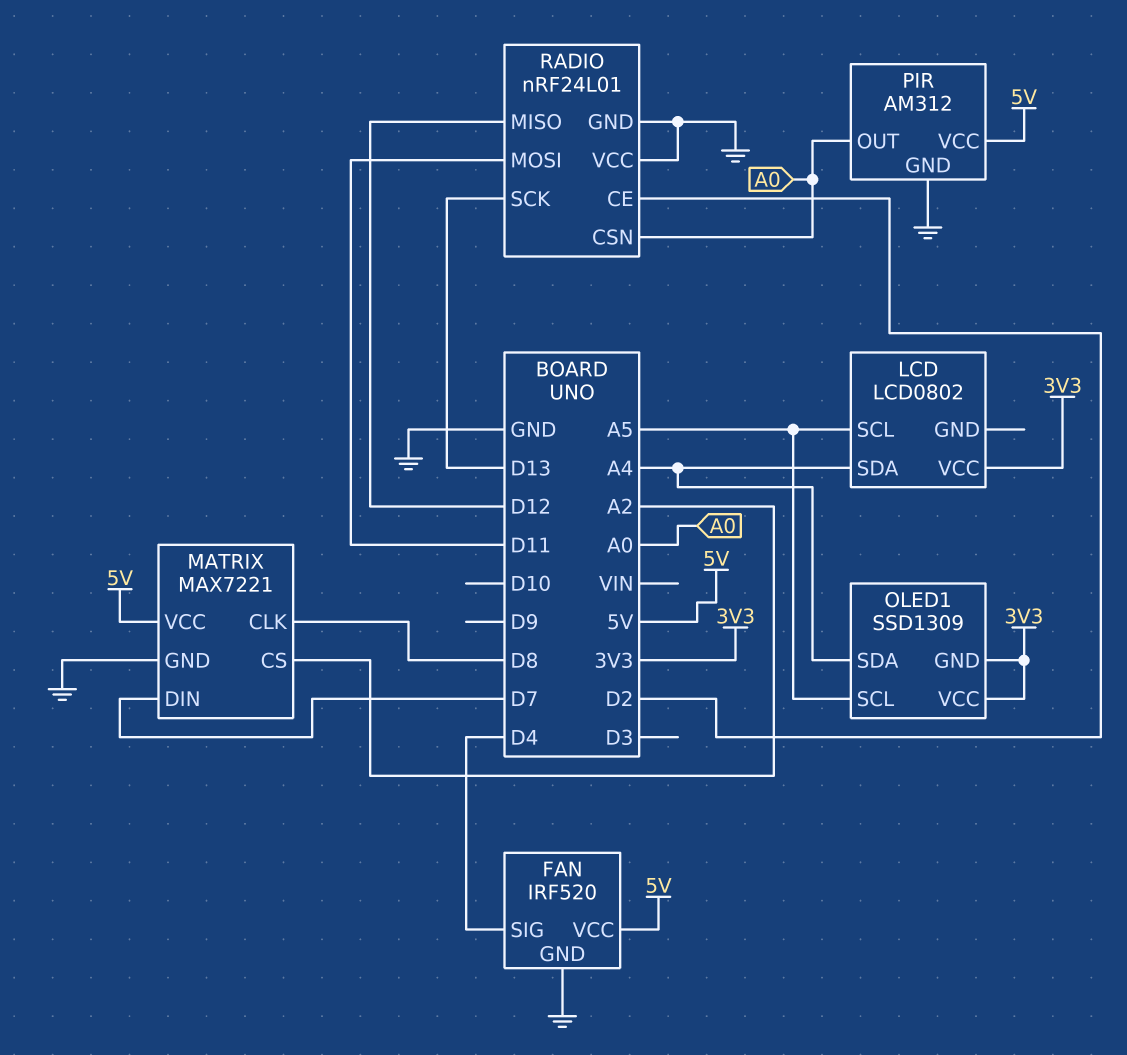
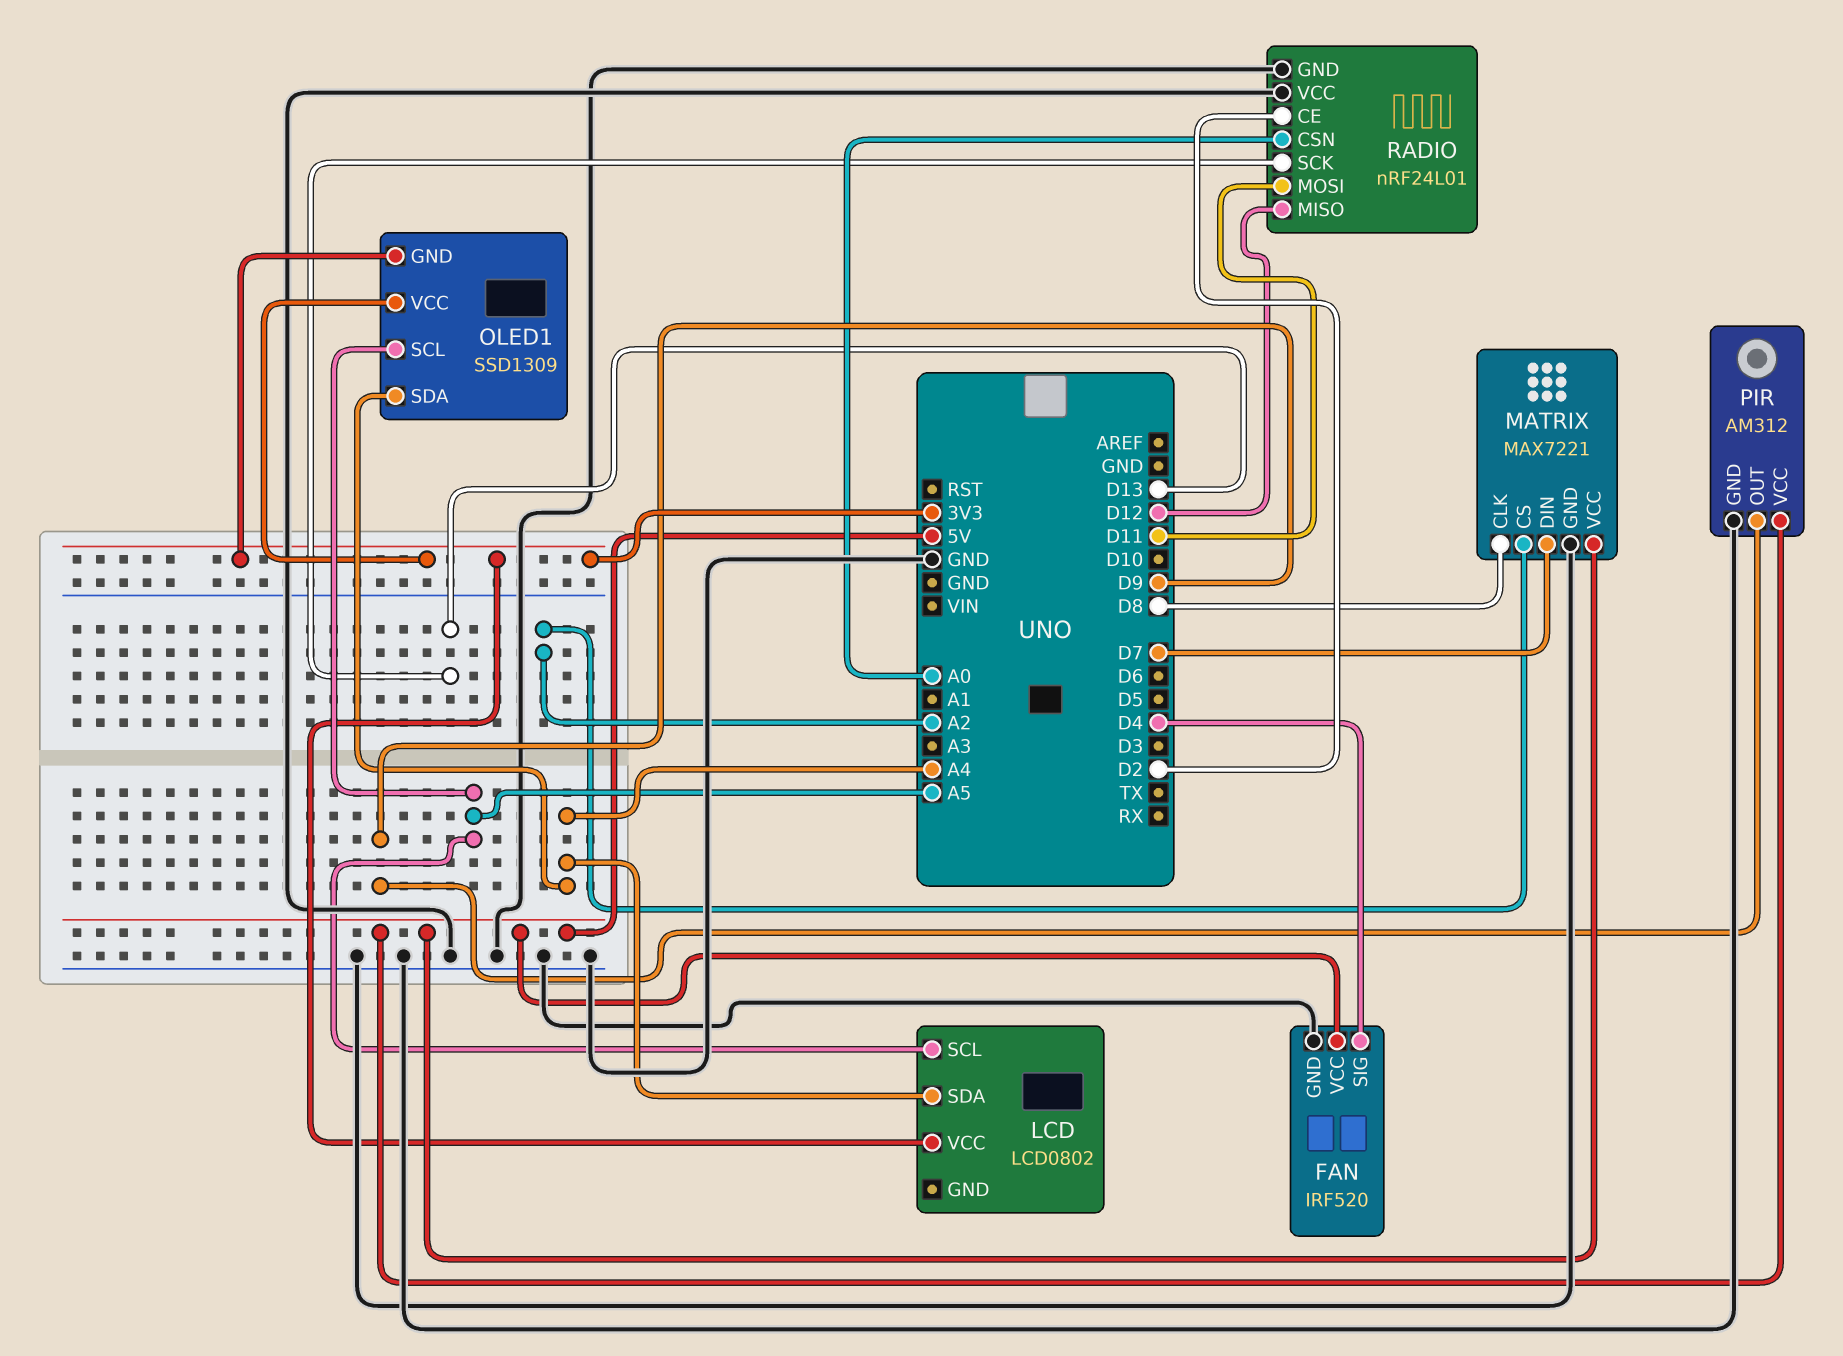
PIR pin OUT: A0 -> D9

